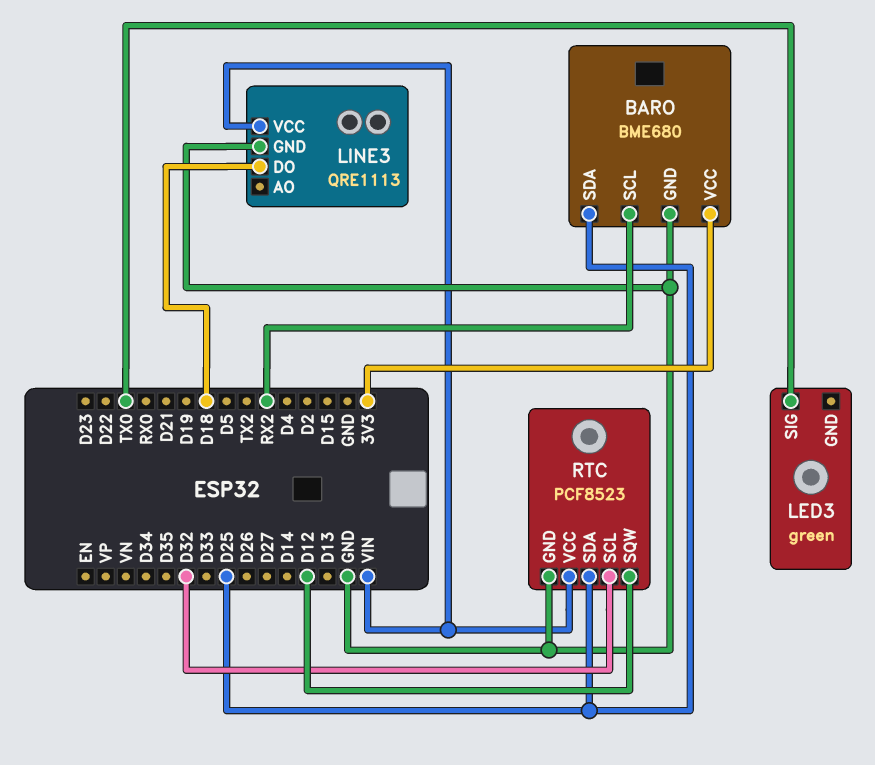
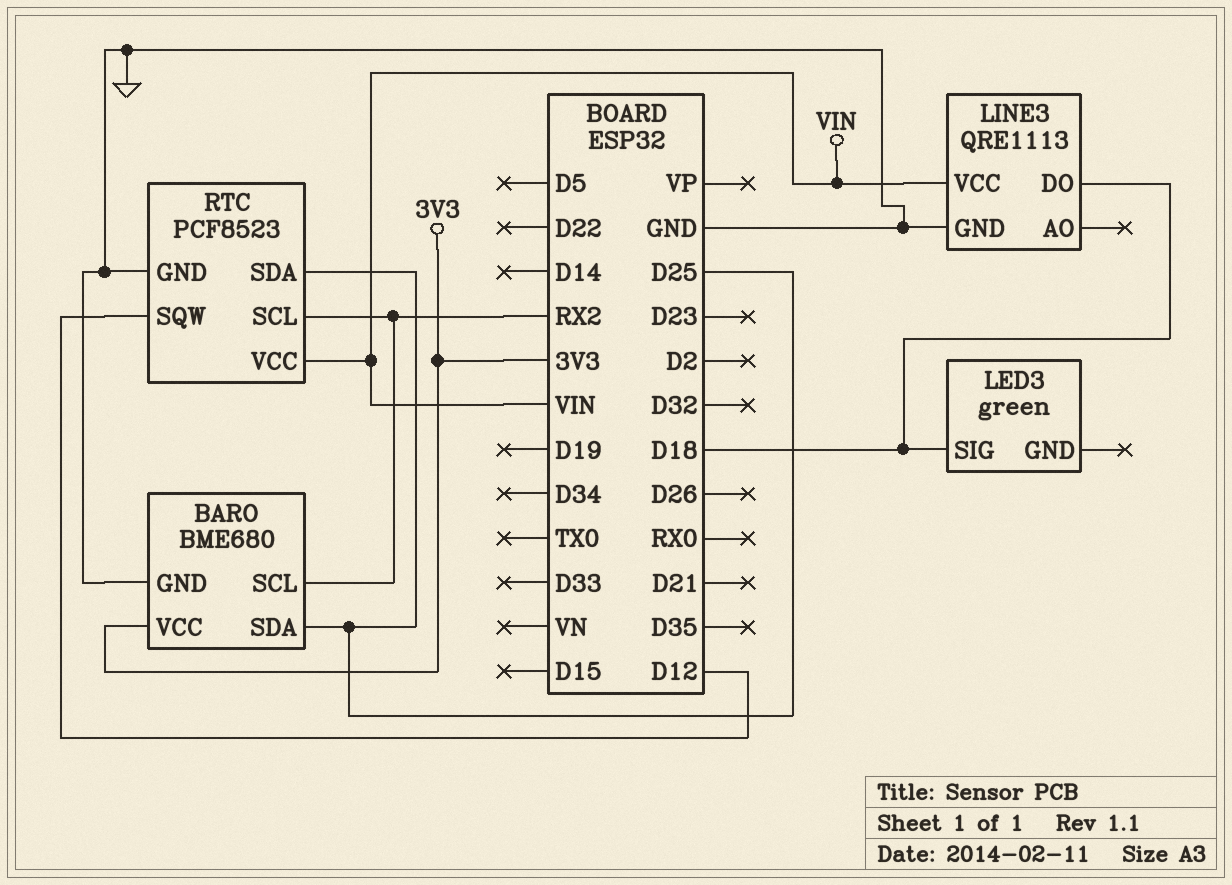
LED3 pin SIG: TX0 -> D18
RTC pin SCL: D32 -> RX2

